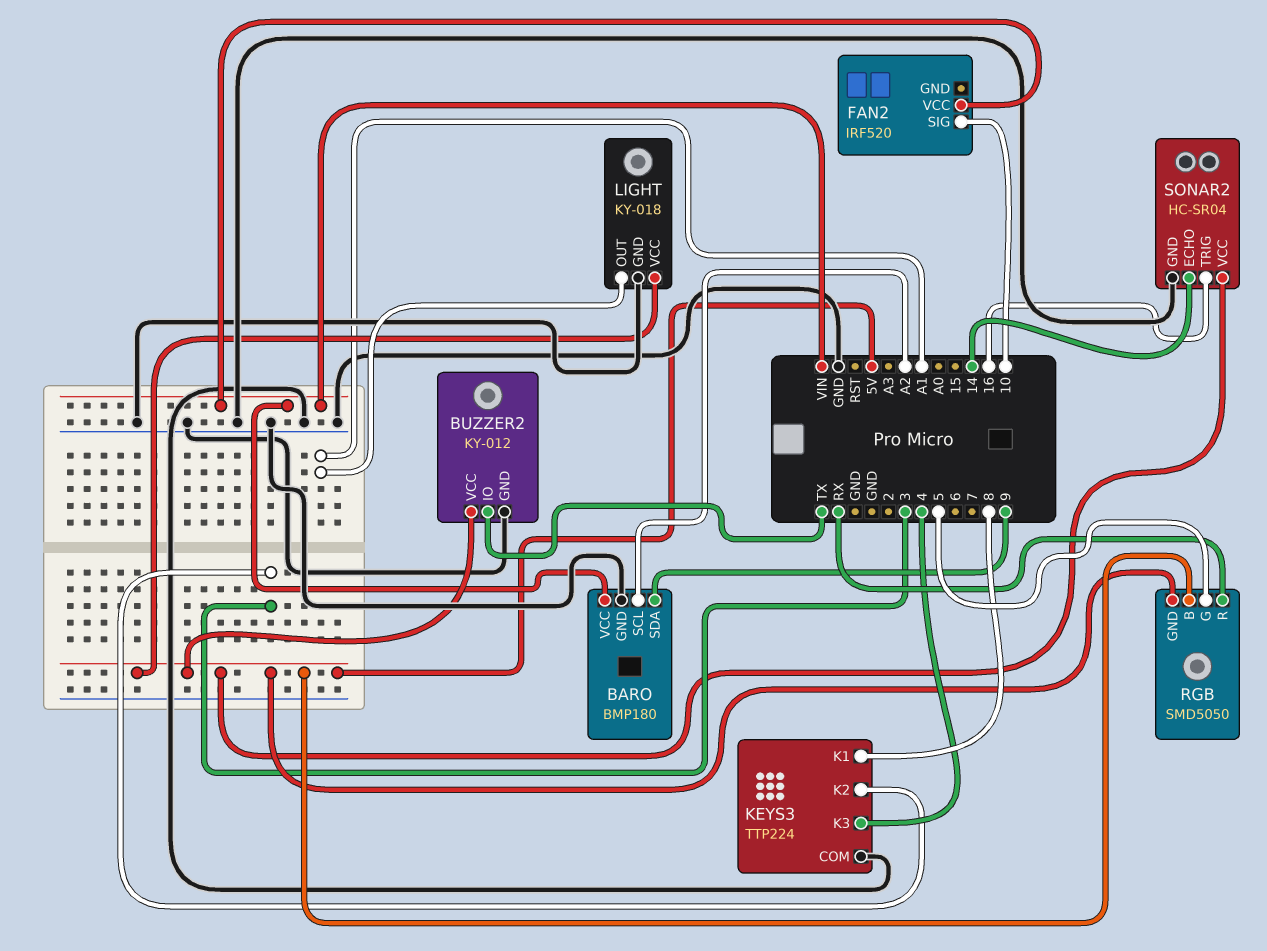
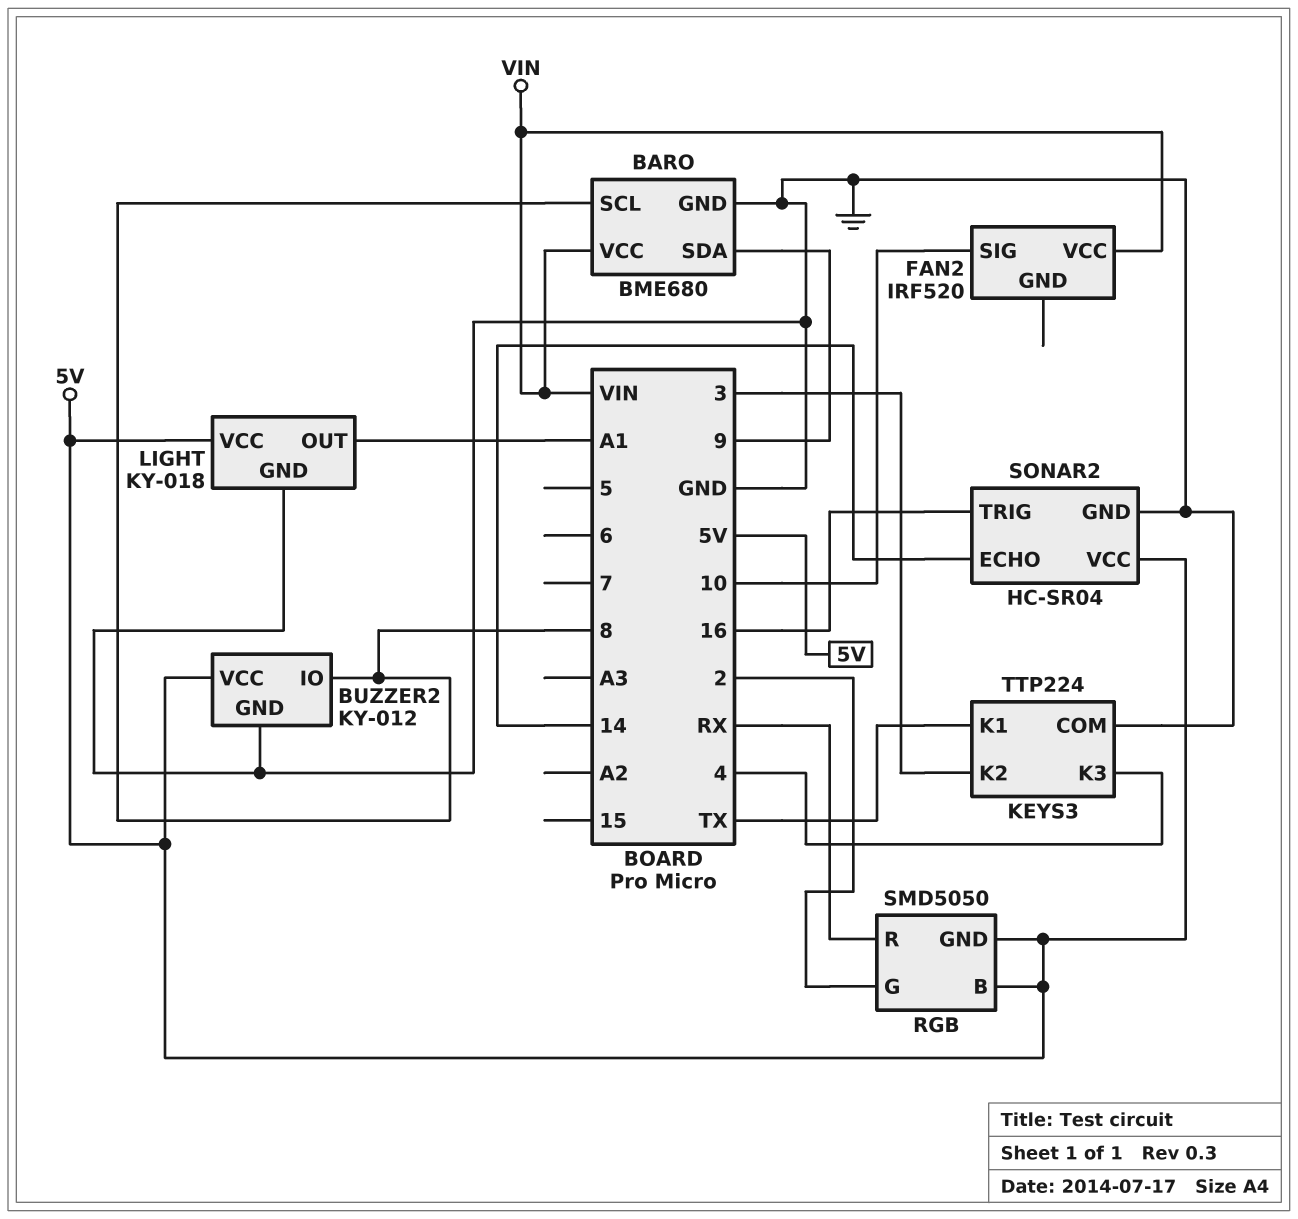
BARO: BMP180 -> BME680
BARO pin SCL: A2 -> 8
BUZZER2 pin IO: TX -> 8
KEYS3 pin K1: 8 -> TX
RGB pin G: 5 -> 2

